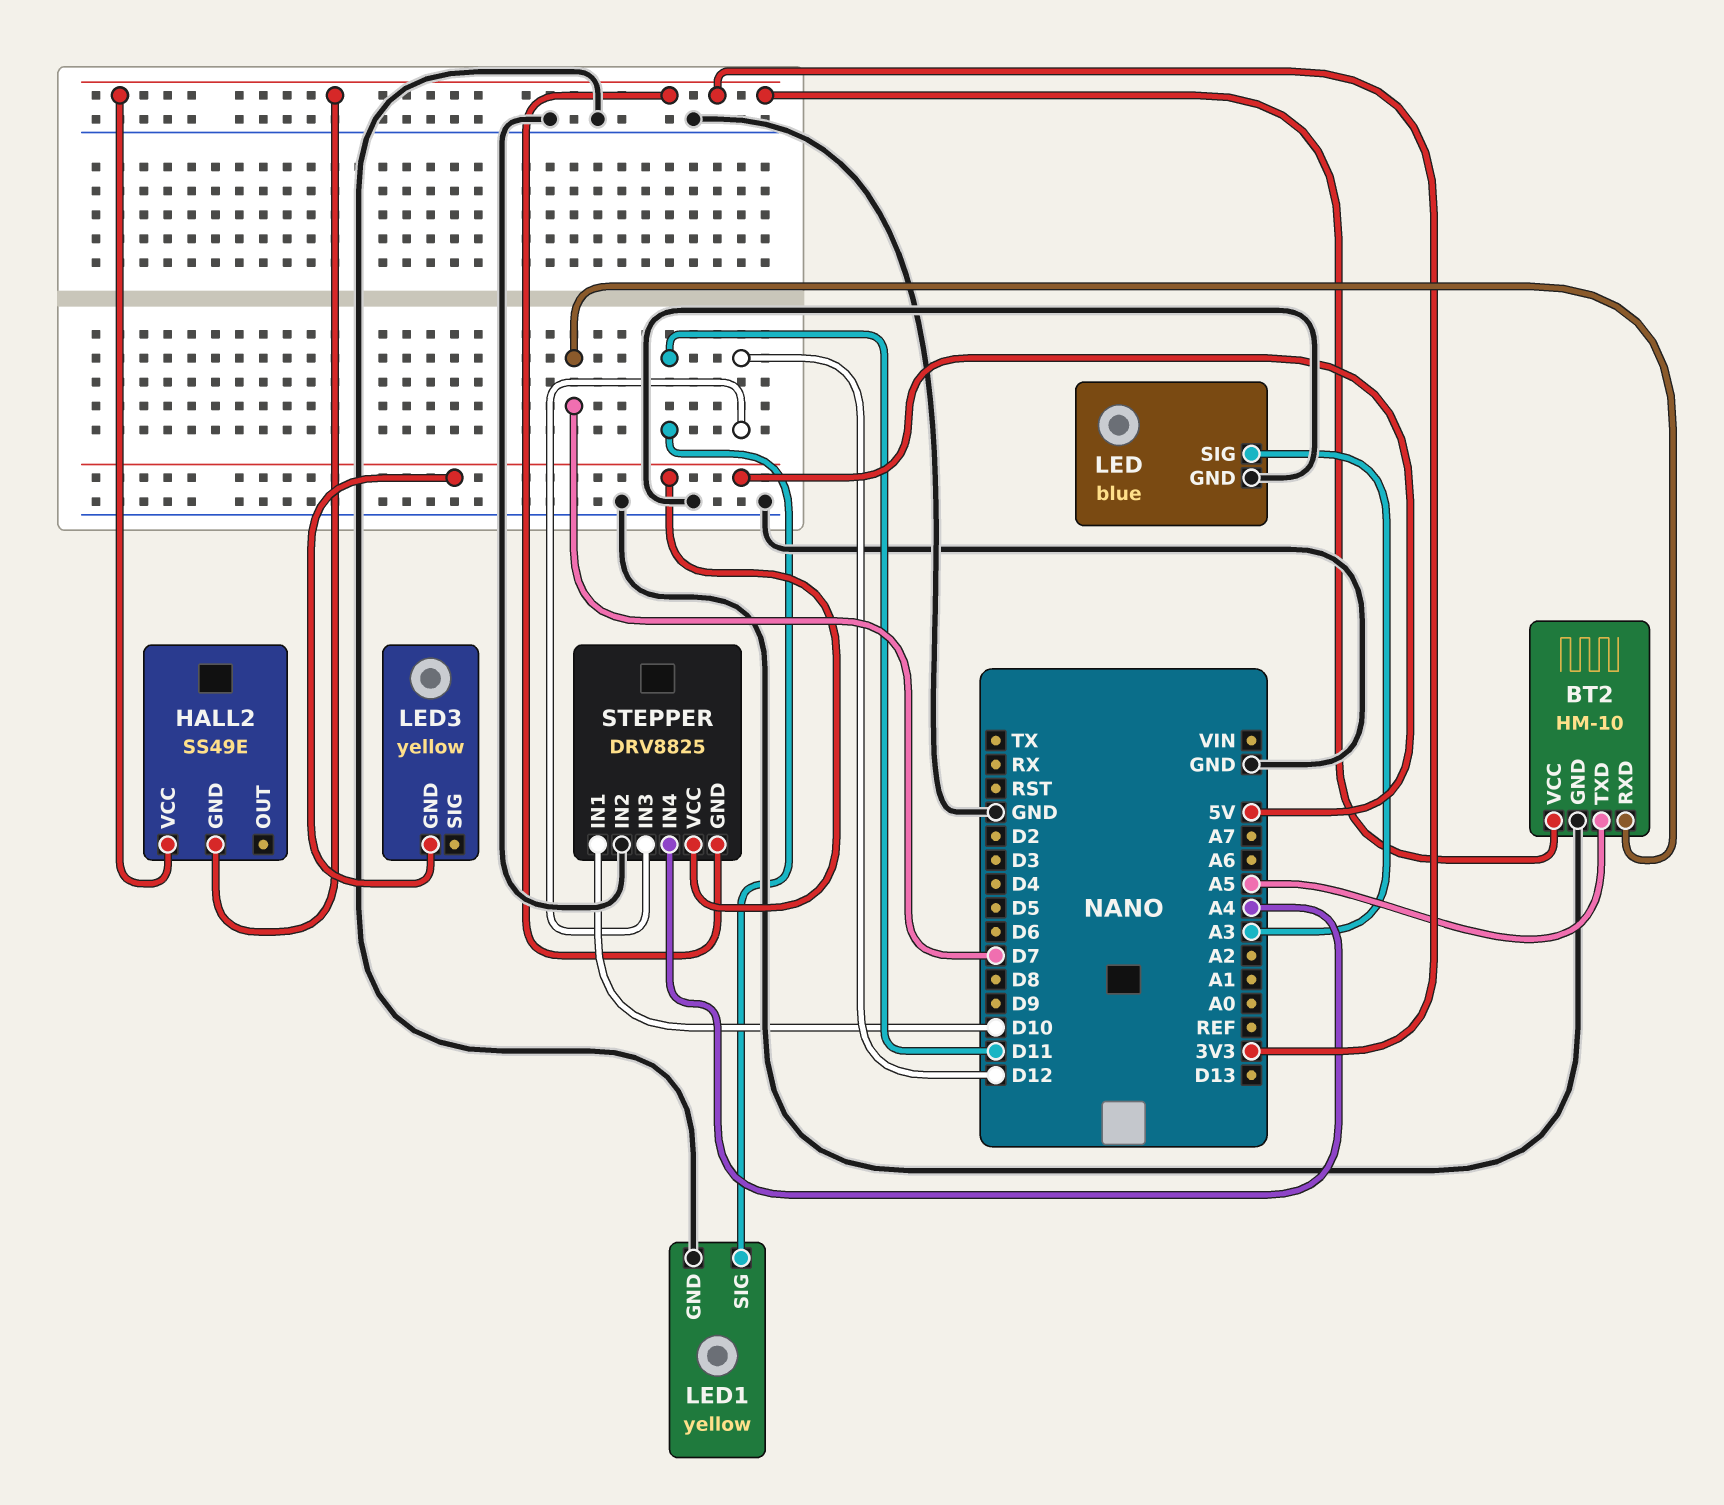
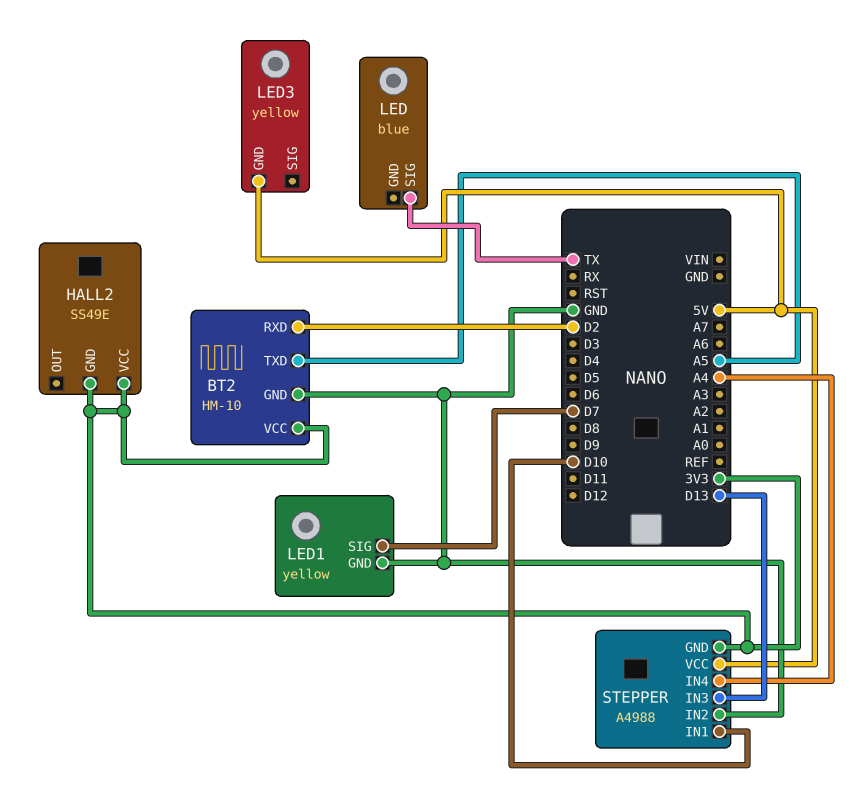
BT2 pin RXD: D7 -> D2
LED pin GND: GND -> none
LED pin SIG: A3 -> TX
LED1 pin SIG: D11 -> D7
STEPPER: DRV8825 -> A4988
STEPPER pin IN3: D12 -> D13

